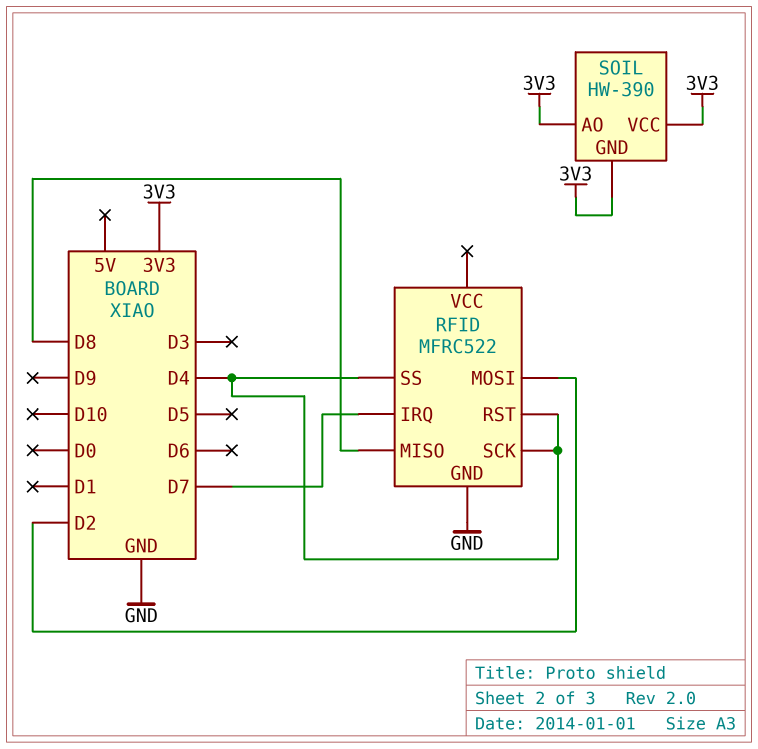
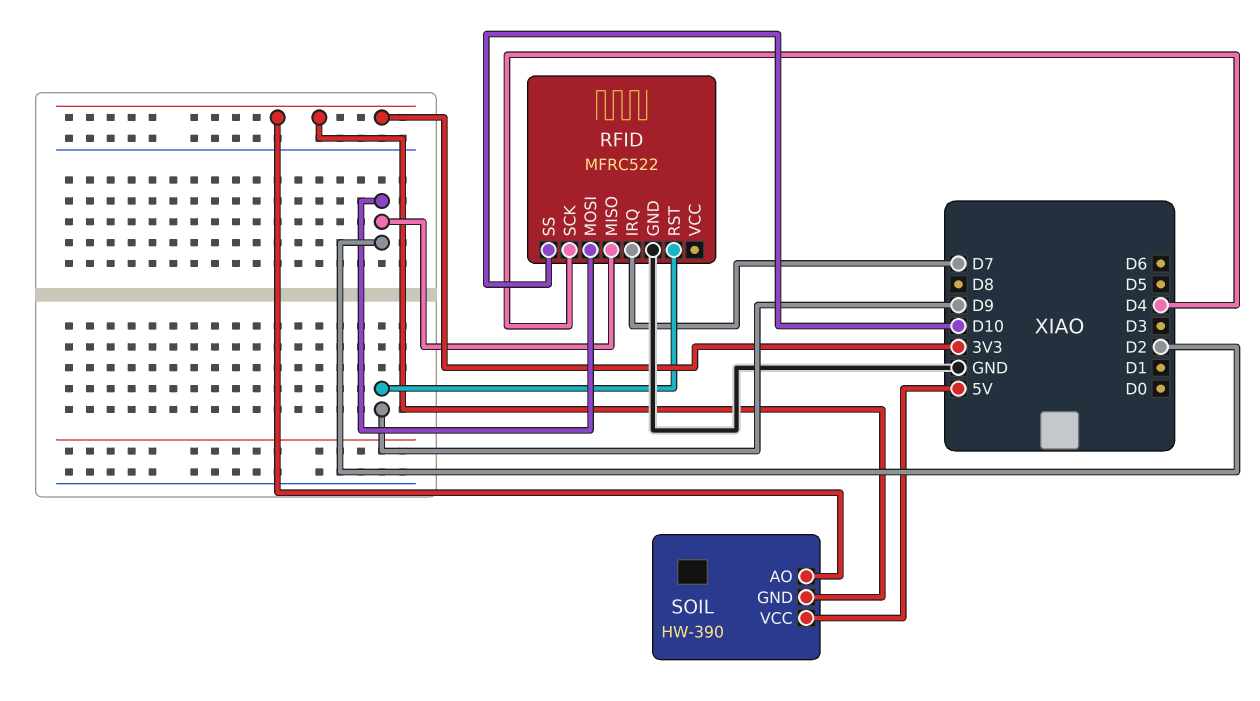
RFID pin MISO: D8 -> D2
RFID pin RST: D4 -> D9
RFID pin SS: D4 -> D10
SOIL pin VCC: 3V3 -> 5V

